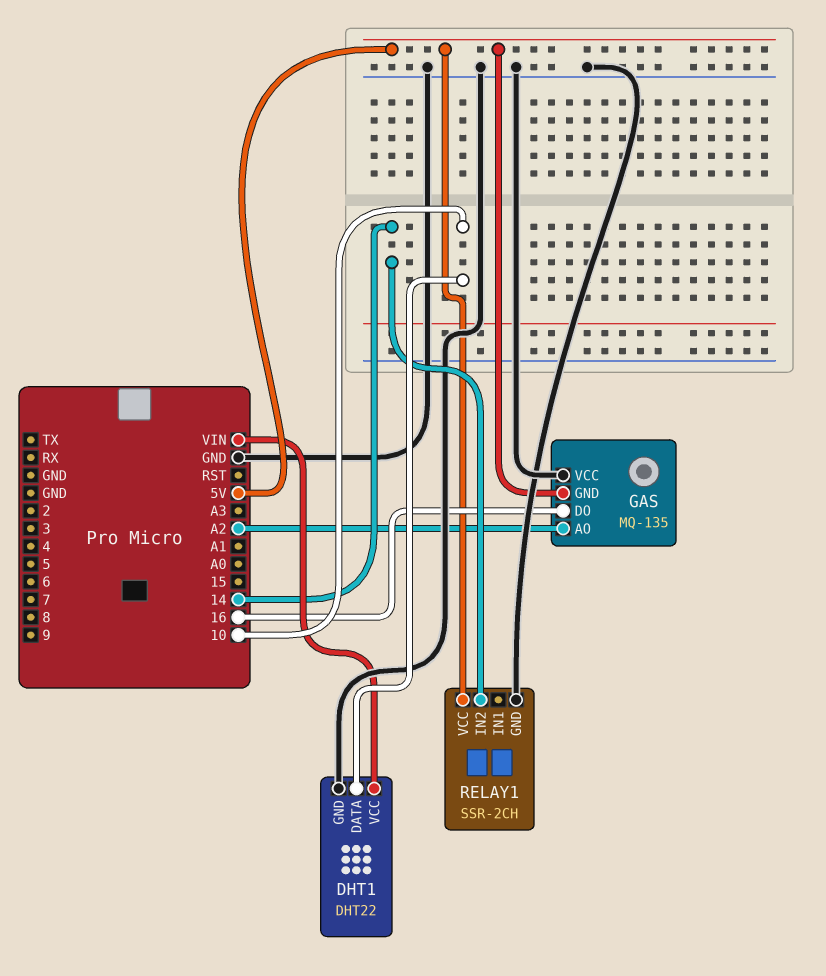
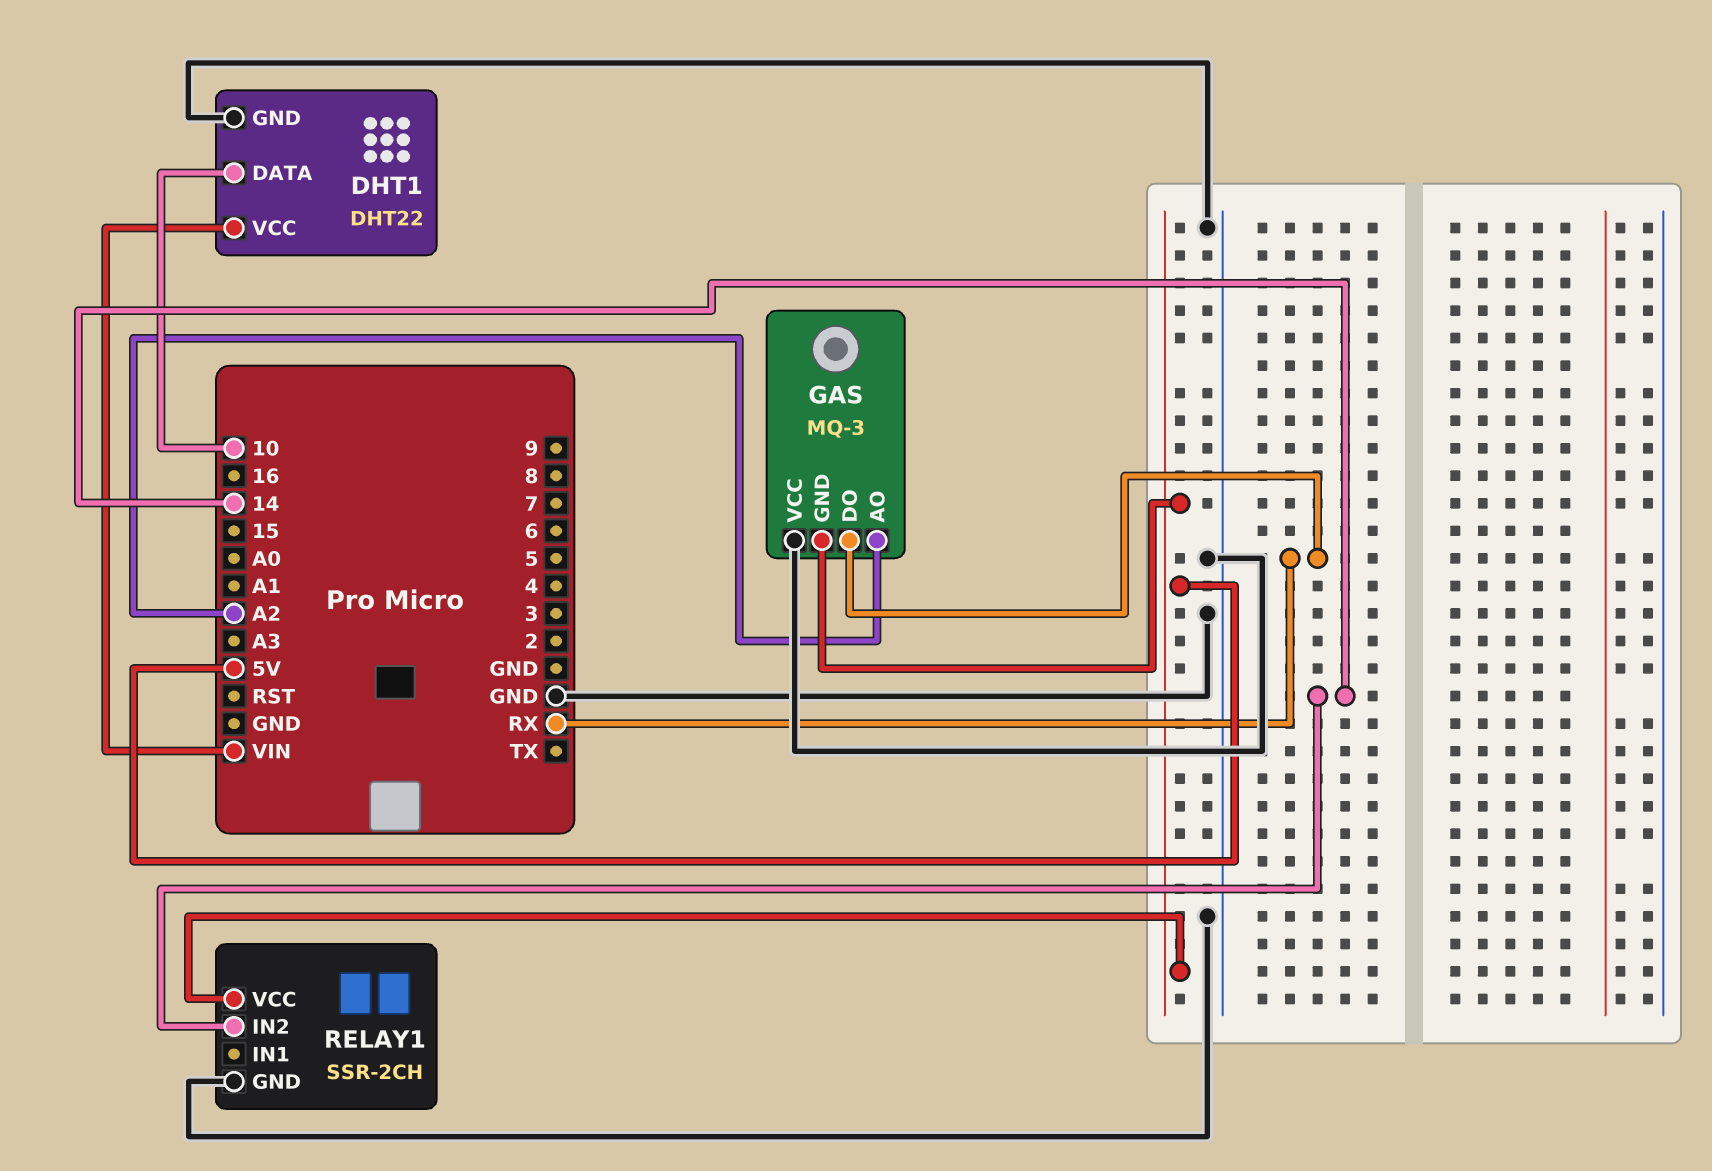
GAS: MQ-135 -> MQ-3
GAS pin DO: 16 -> RX

